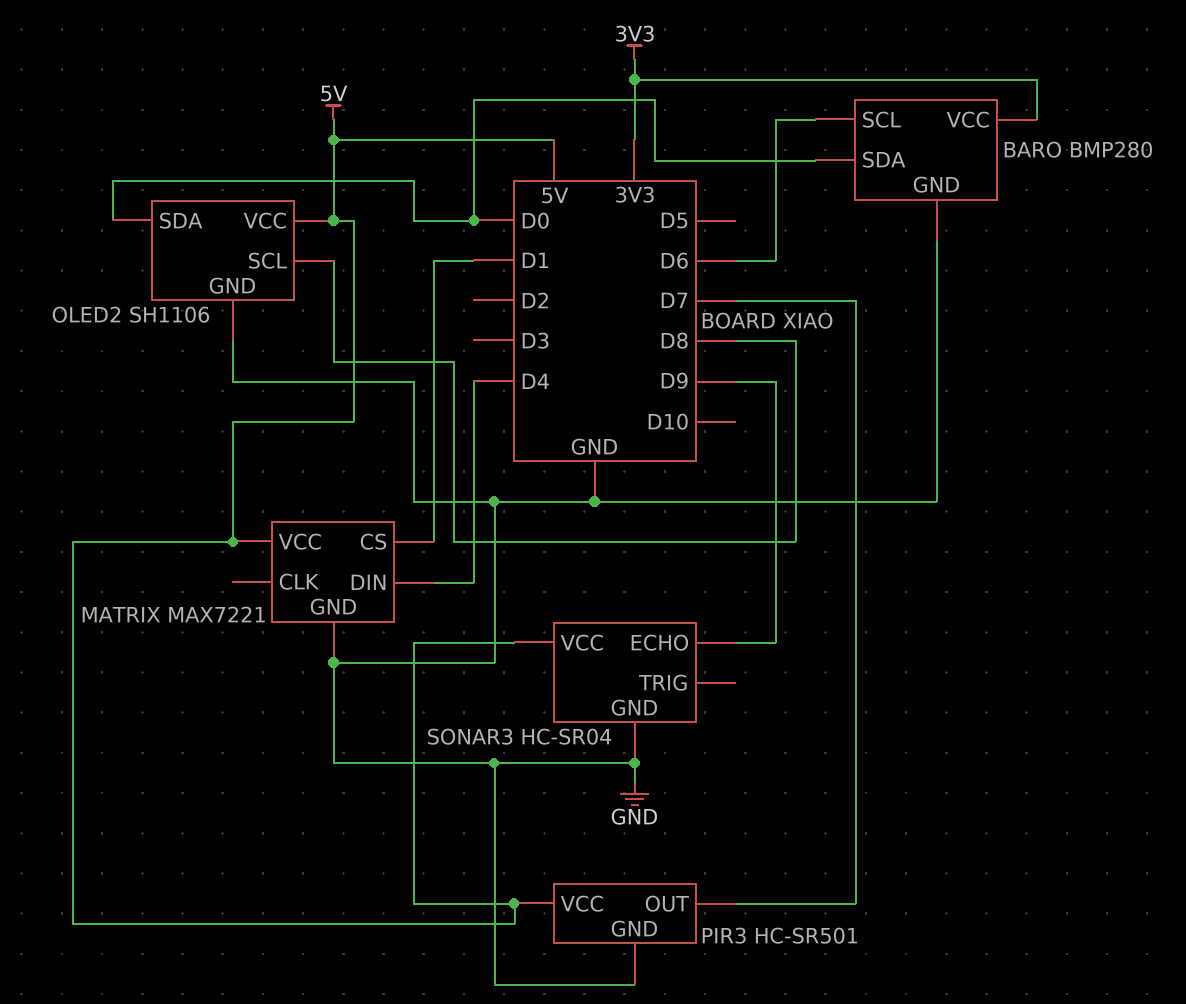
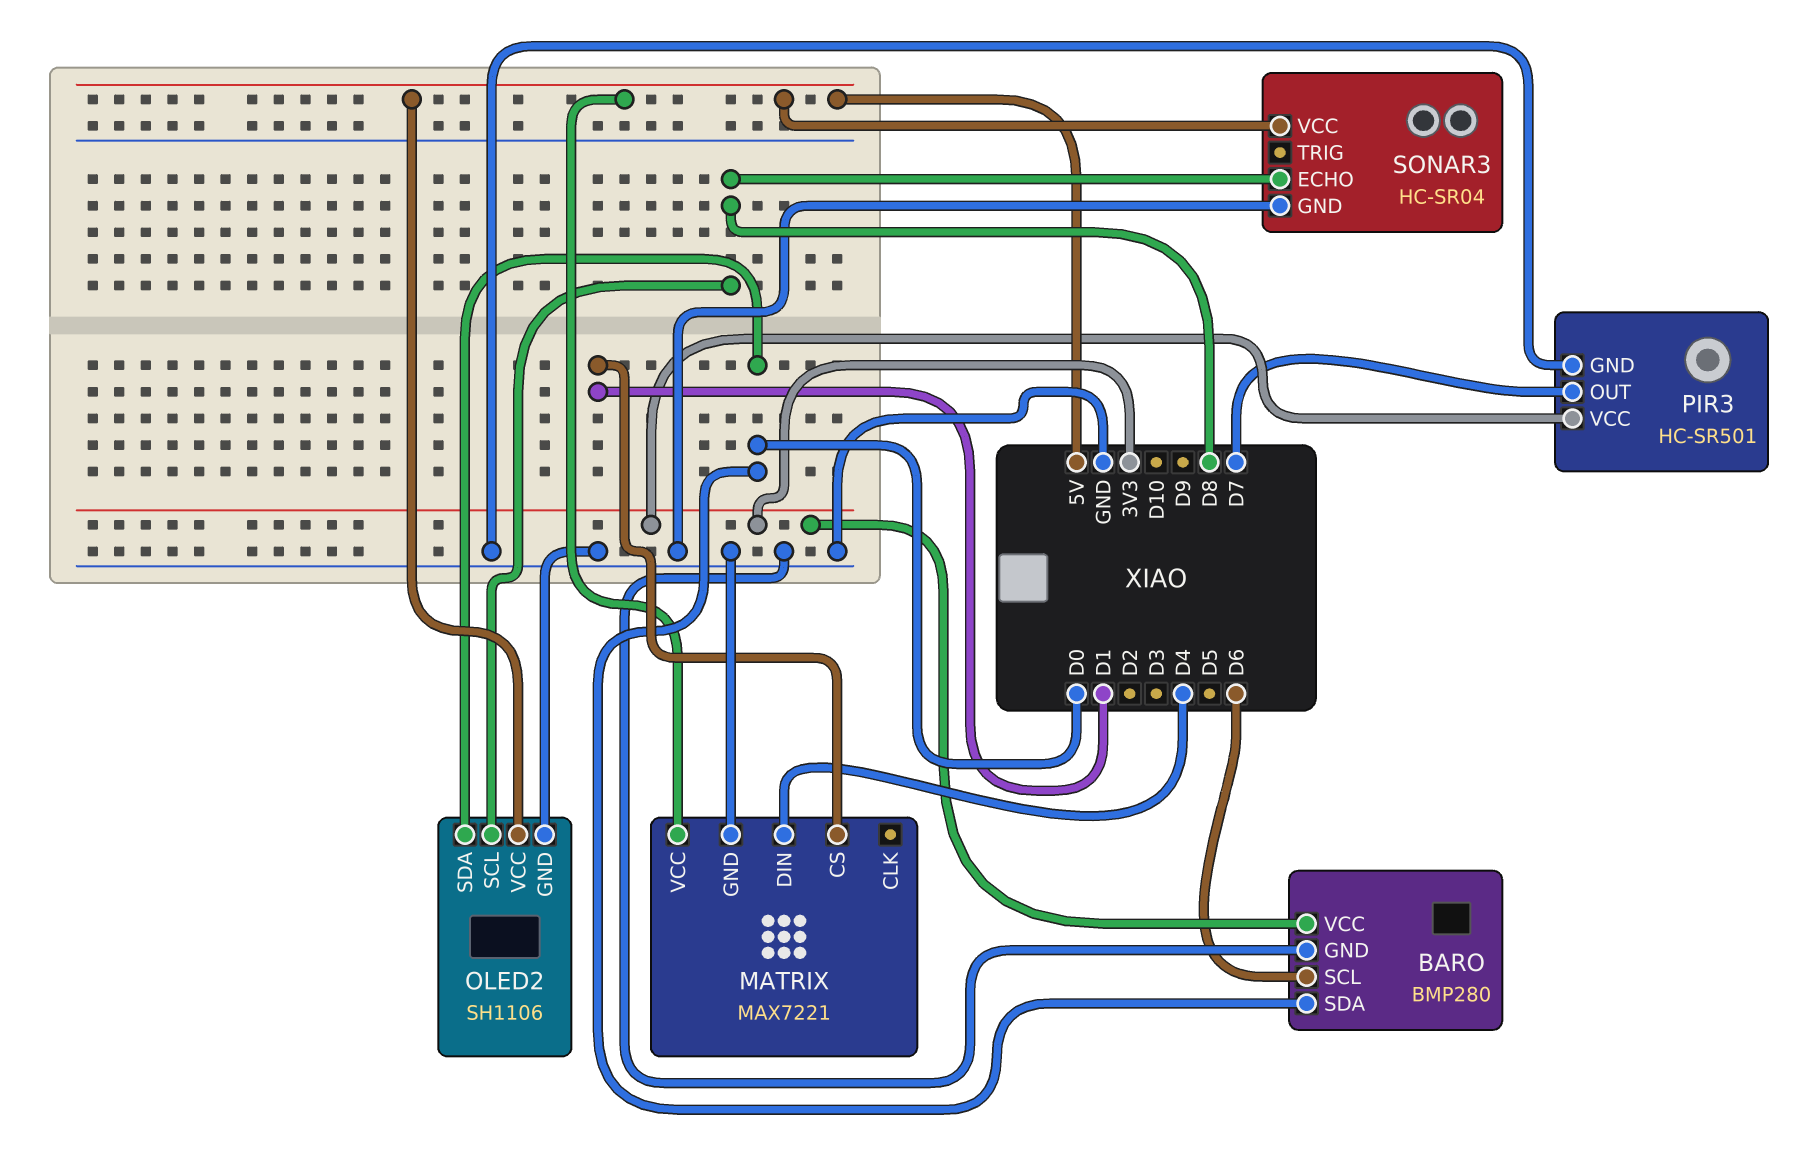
PIR3 pin VCC: 5V -> 3V3
SONAR3 pin ECHO: D9 -> D8

